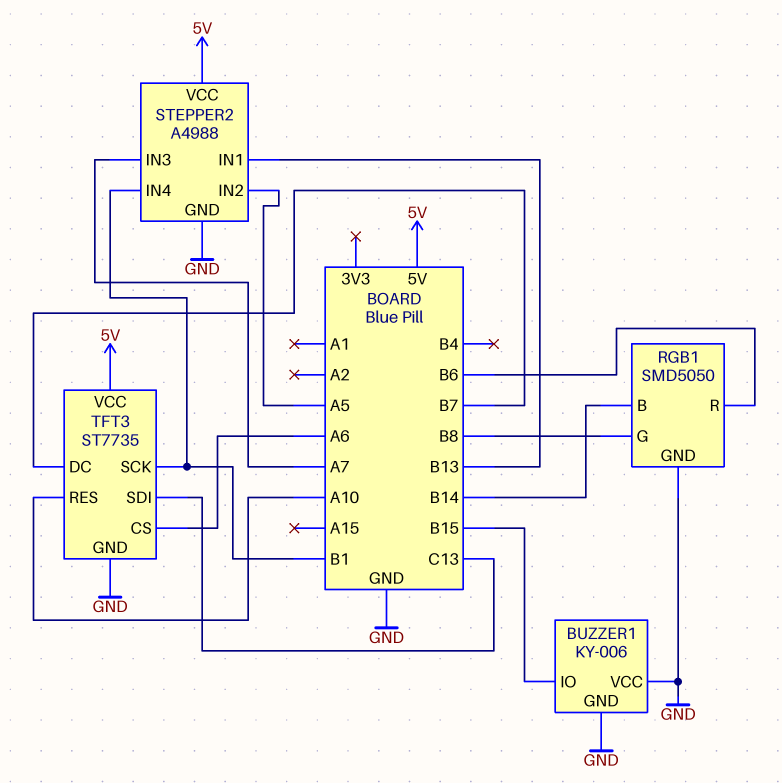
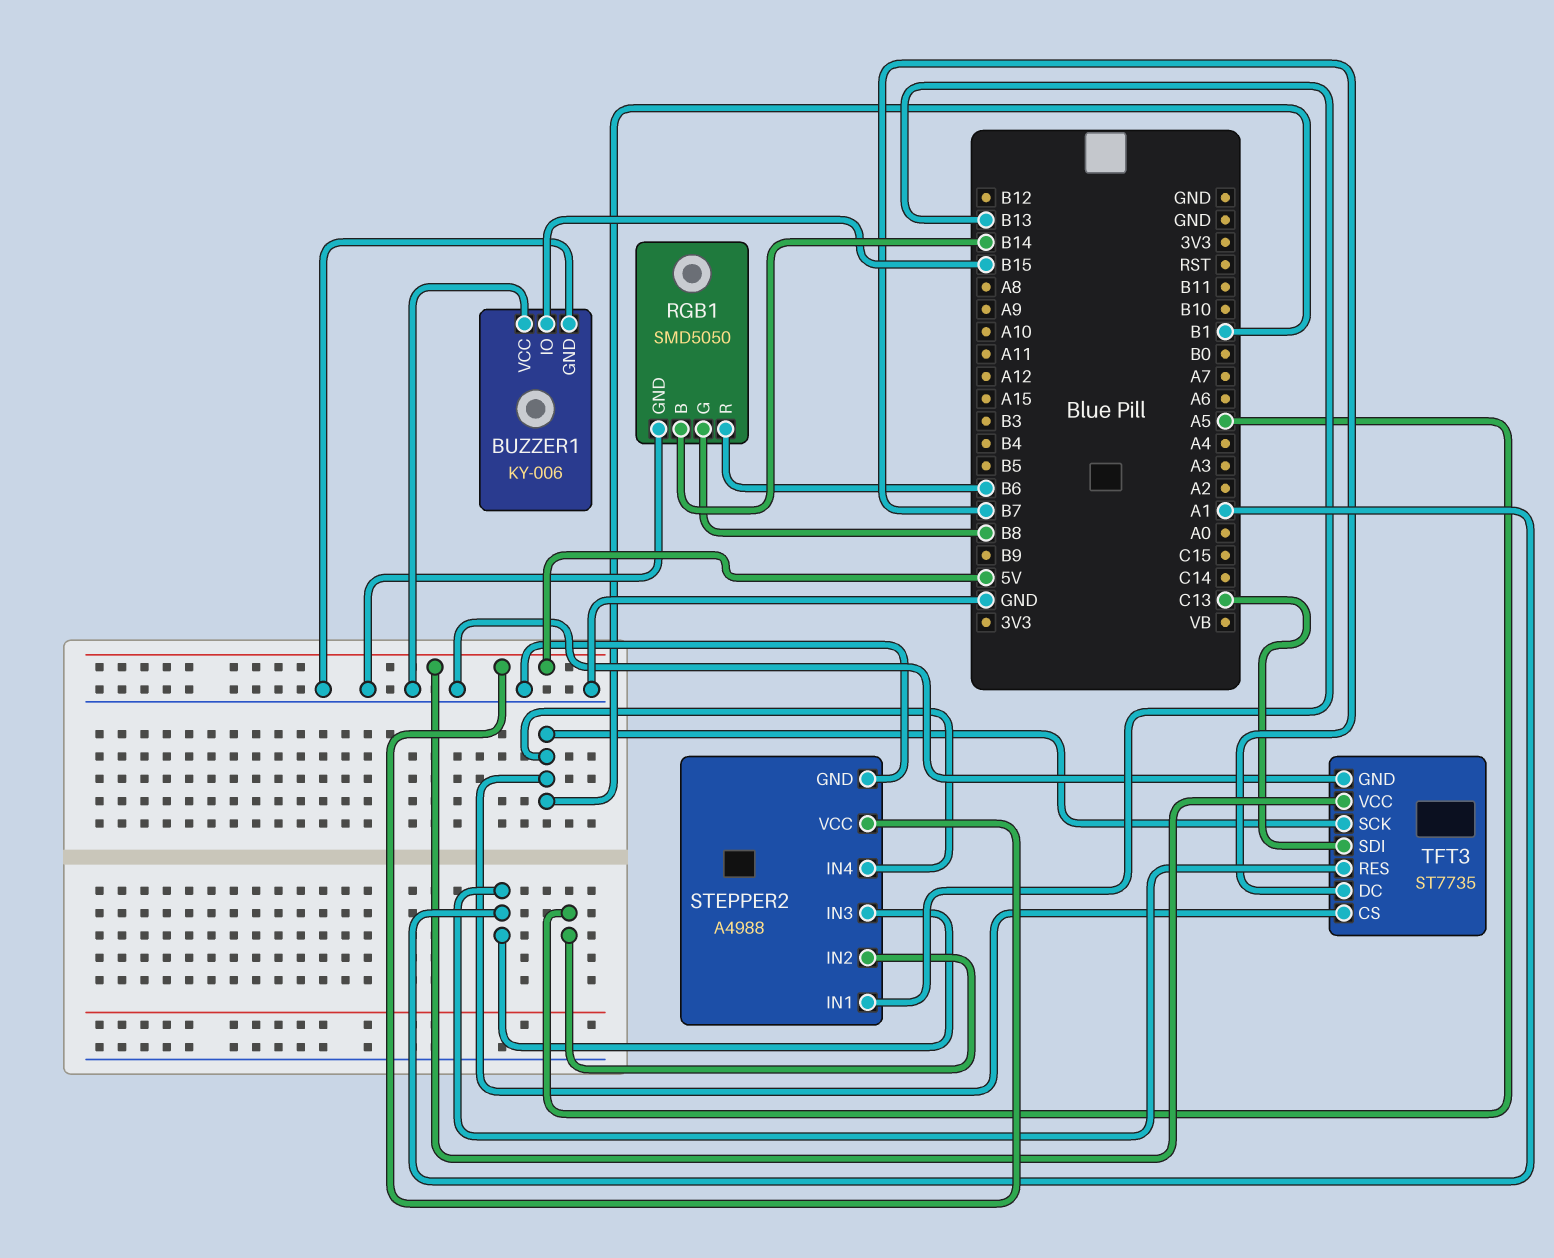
STEPPER2 pin IN3: A7 -> A1
TFT3 pin CS: A6 -> B1
TFT3 pin RES: A10 -> A1

